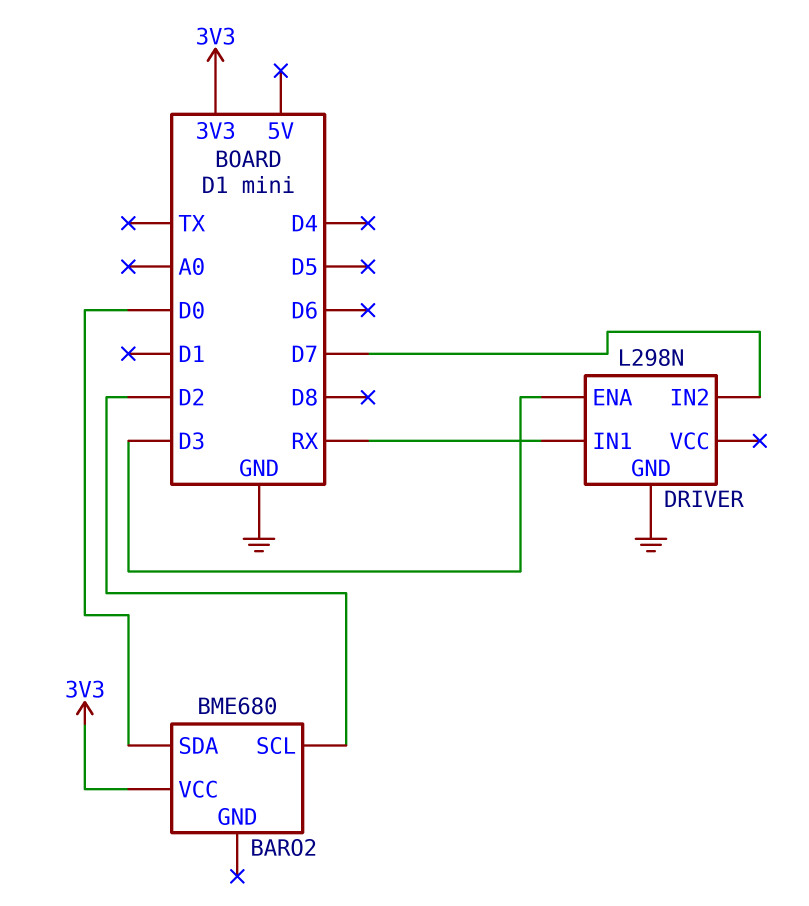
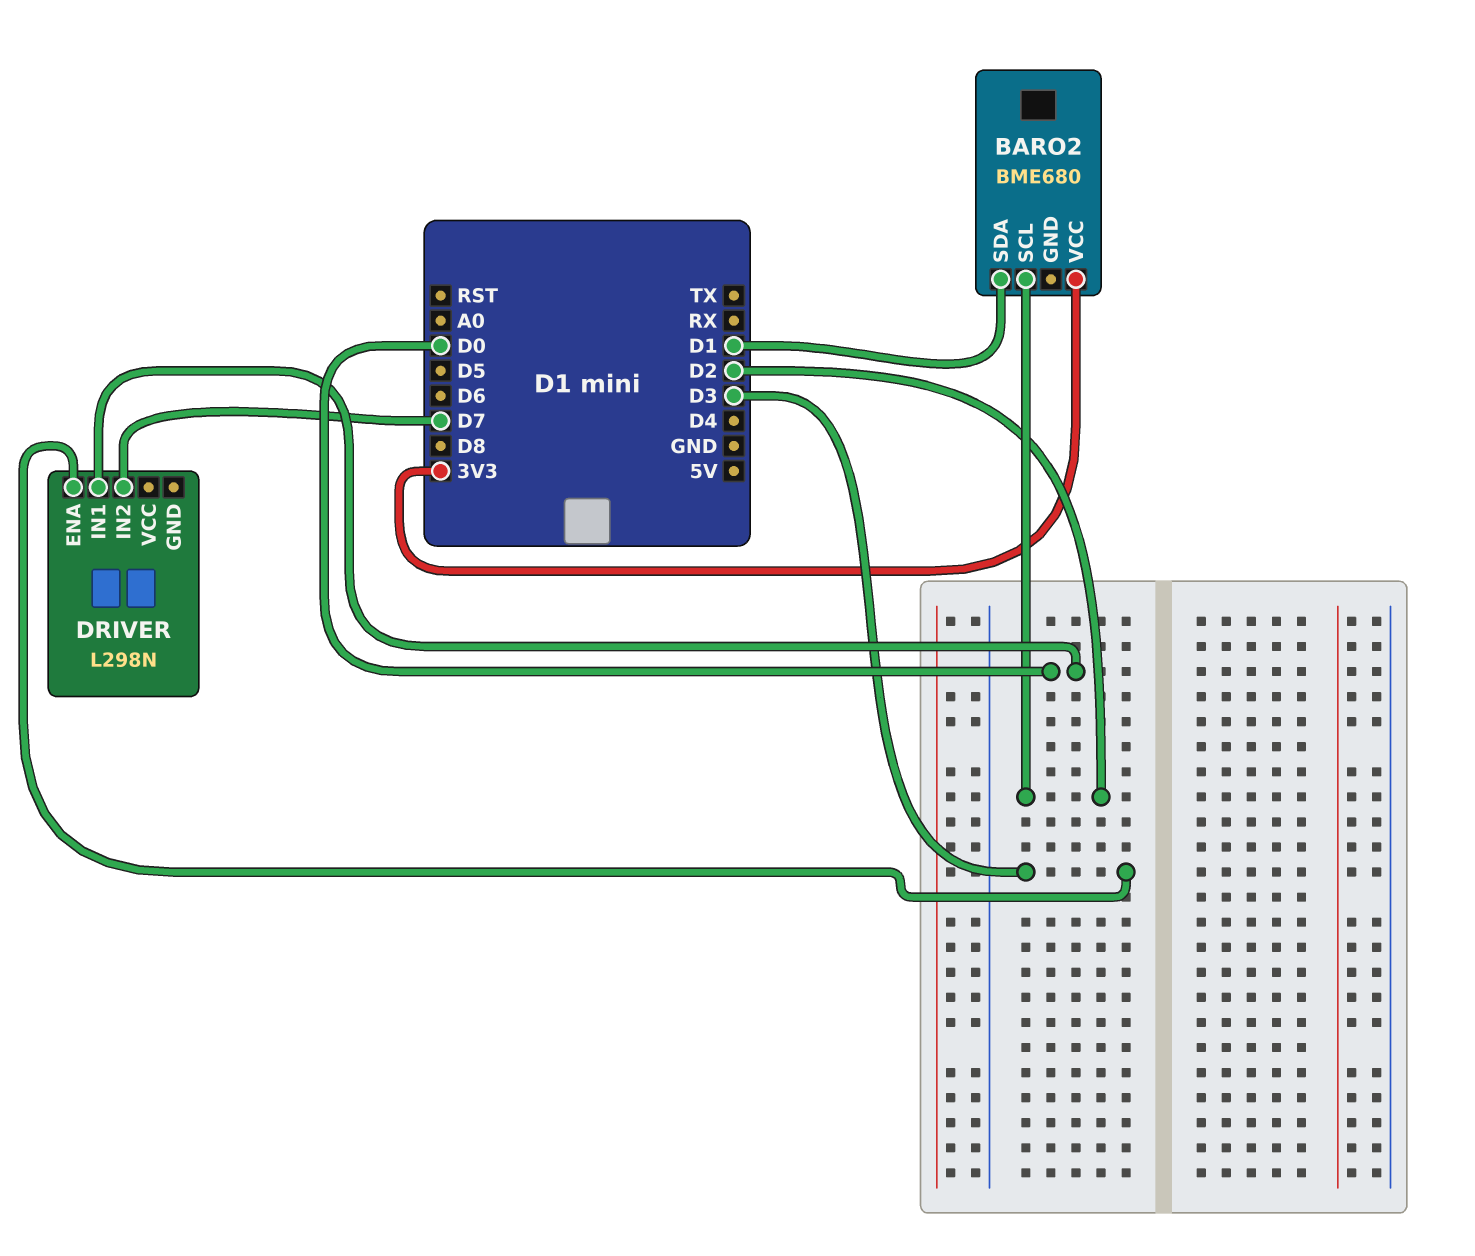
BARO2 pin SDA: D0 -> D1
DRIVER pin GND: GND -> none
DRIVER pin IN1: RX -> D0

